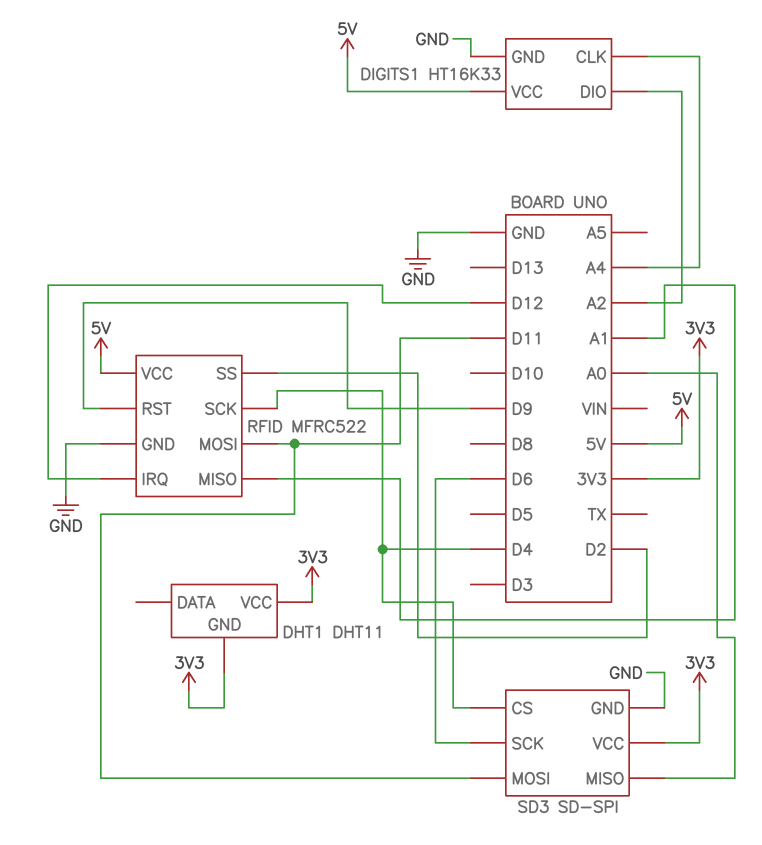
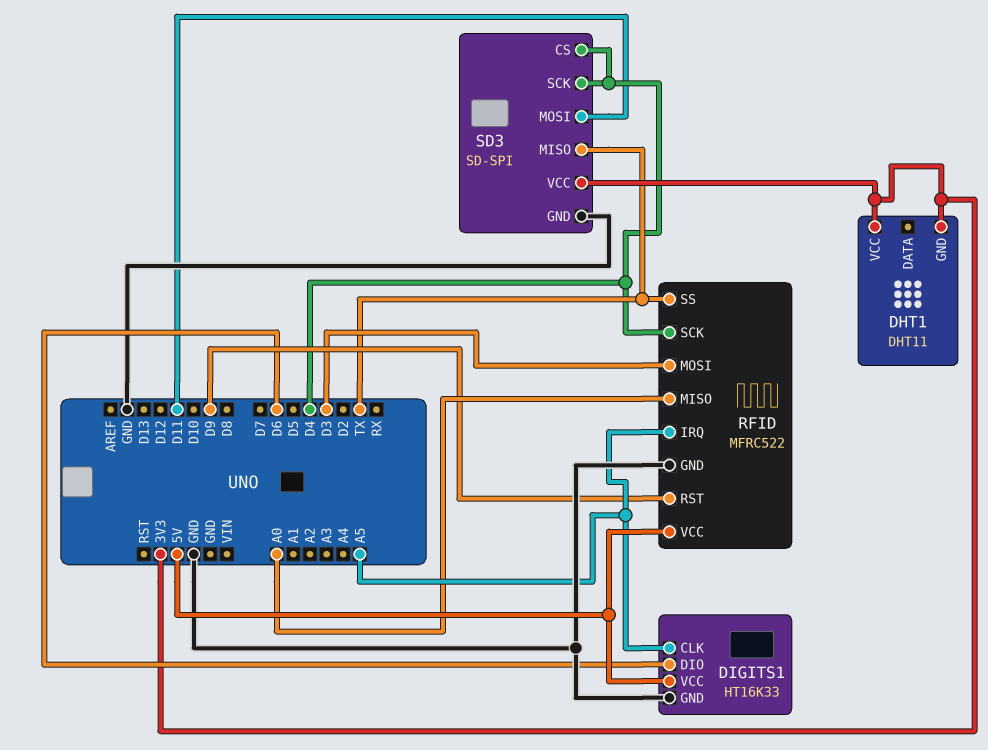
DIGITS1 pin CLK: A4 -> A5
DIGITS1 pin DIO: A2 -> D6
RFID pin IRQ: D12 -> A5
RFID pin MISO: A1 -> A0
RFID pin MOSI: D11 -> D3
RFID pin SS: D2 -> TX
SD3 pin MISO: A0 -> TX
SD3 pin SCK: D6 -> D4

